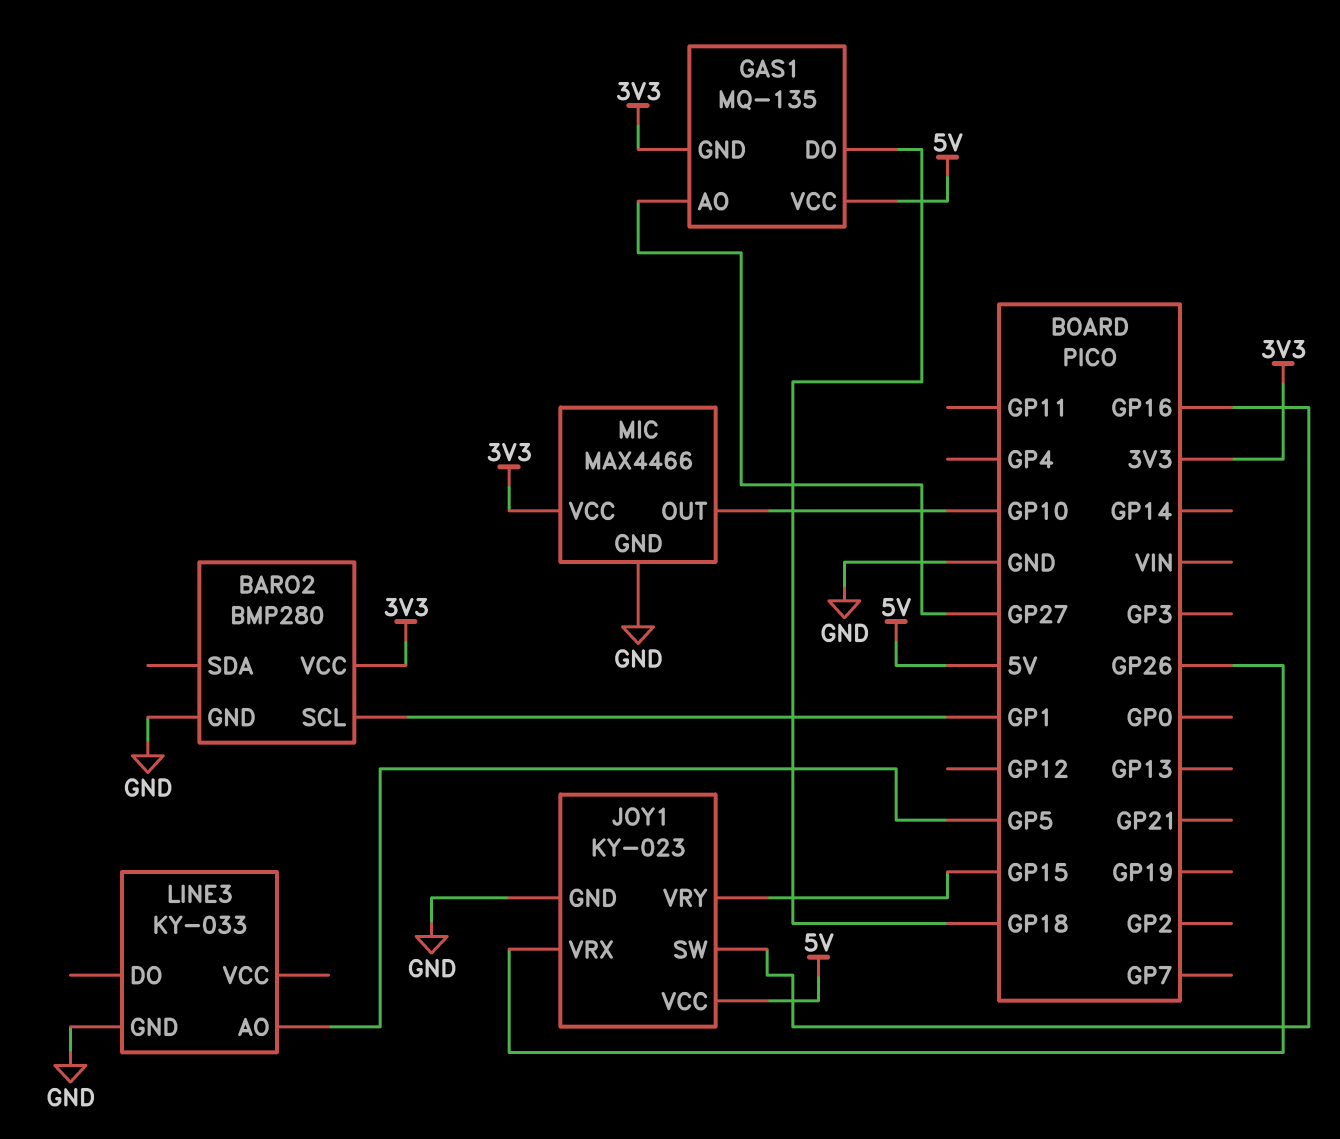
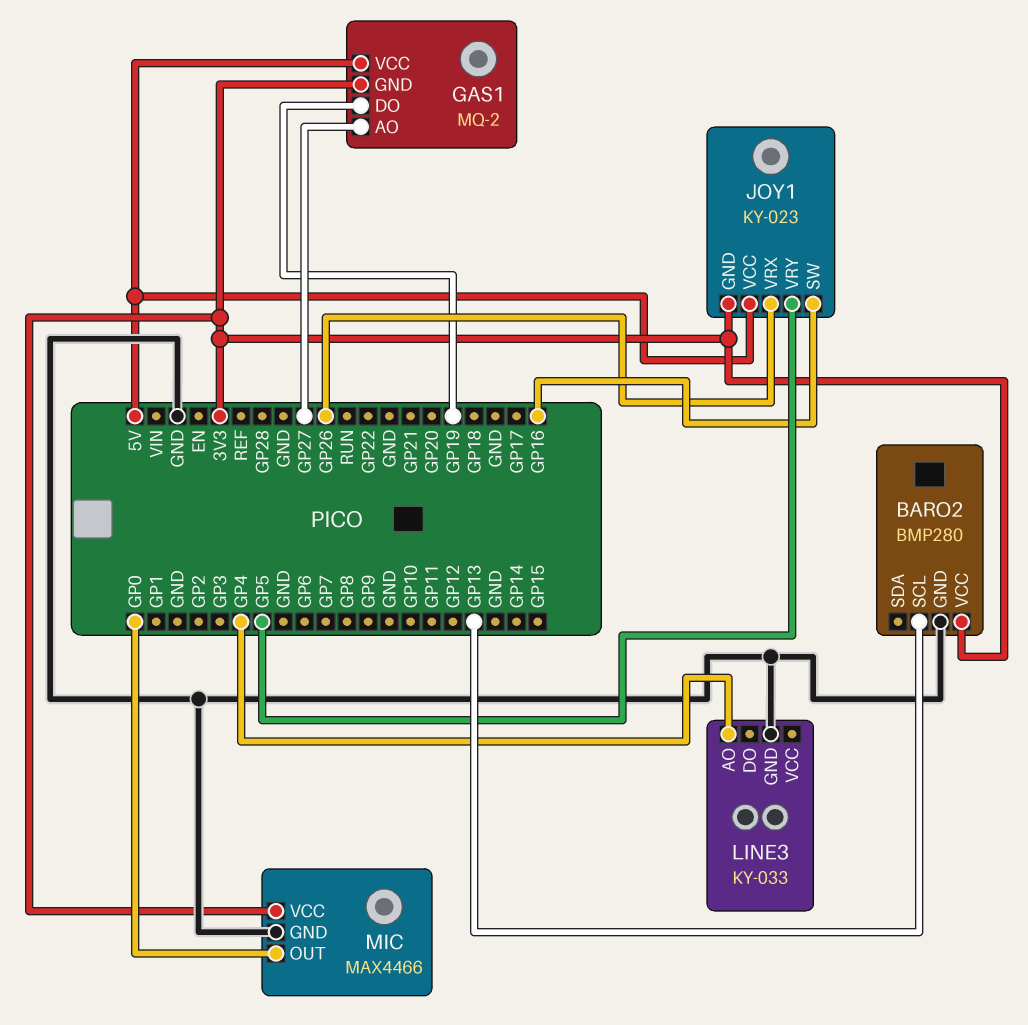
BARO2 pin SCL: GP1 -> GP13
GAS1: MQ-135 -> MQ-2
GAS1 pin DO: GP18 -> GP19
JOY1 pin GND: GND -> 3V3
JOY1 pin VRY: GP15 -> GP5
LINE3 pin AO: GP5 -> GP4
MIC pin OUT: GP10 -> GP0

